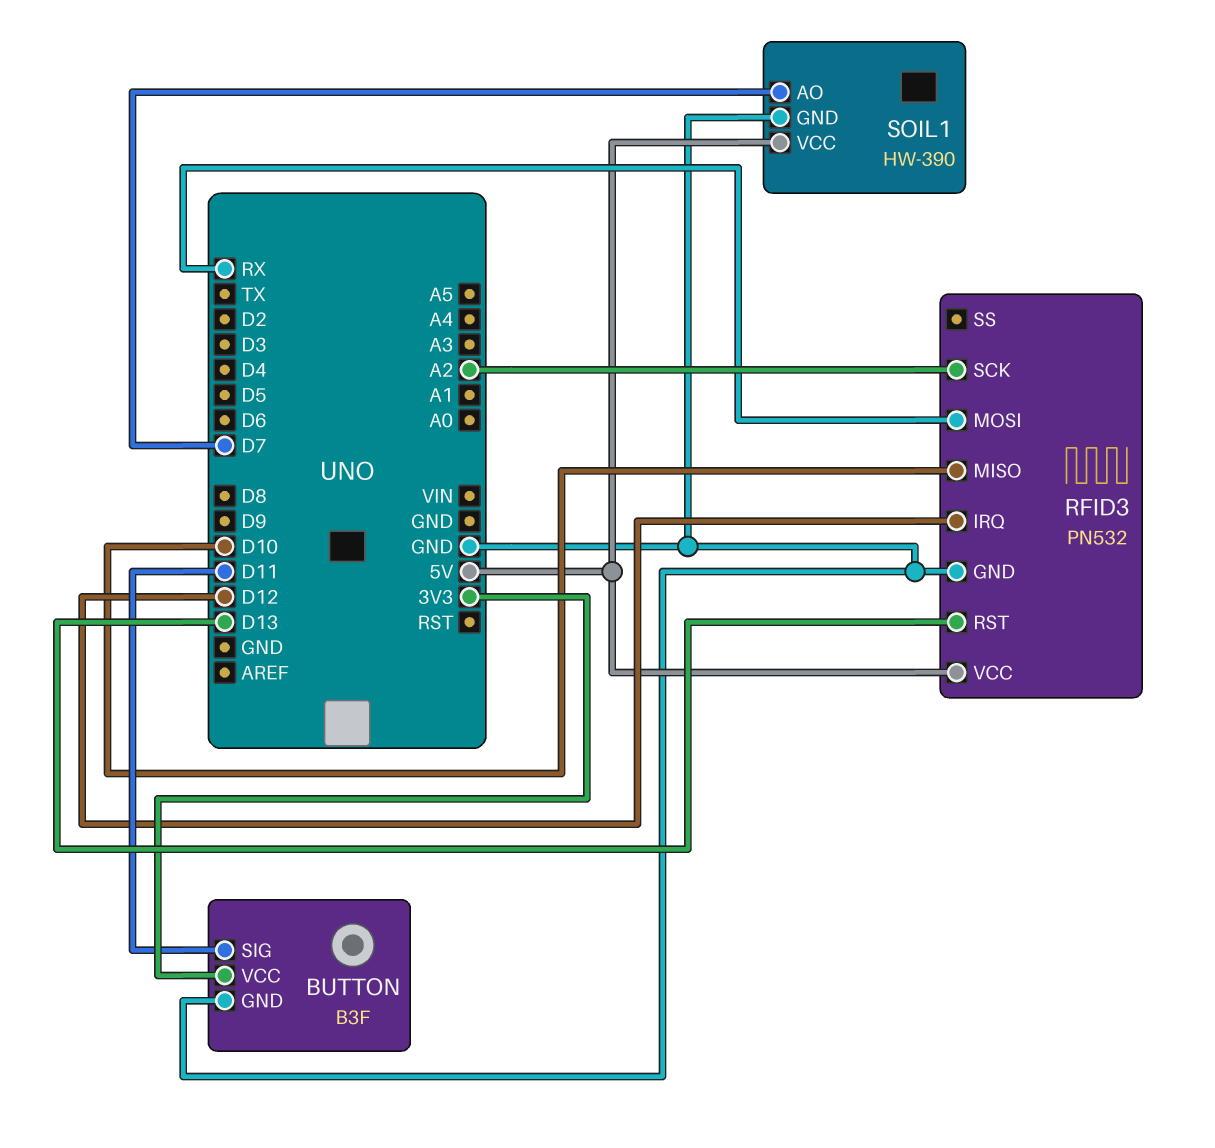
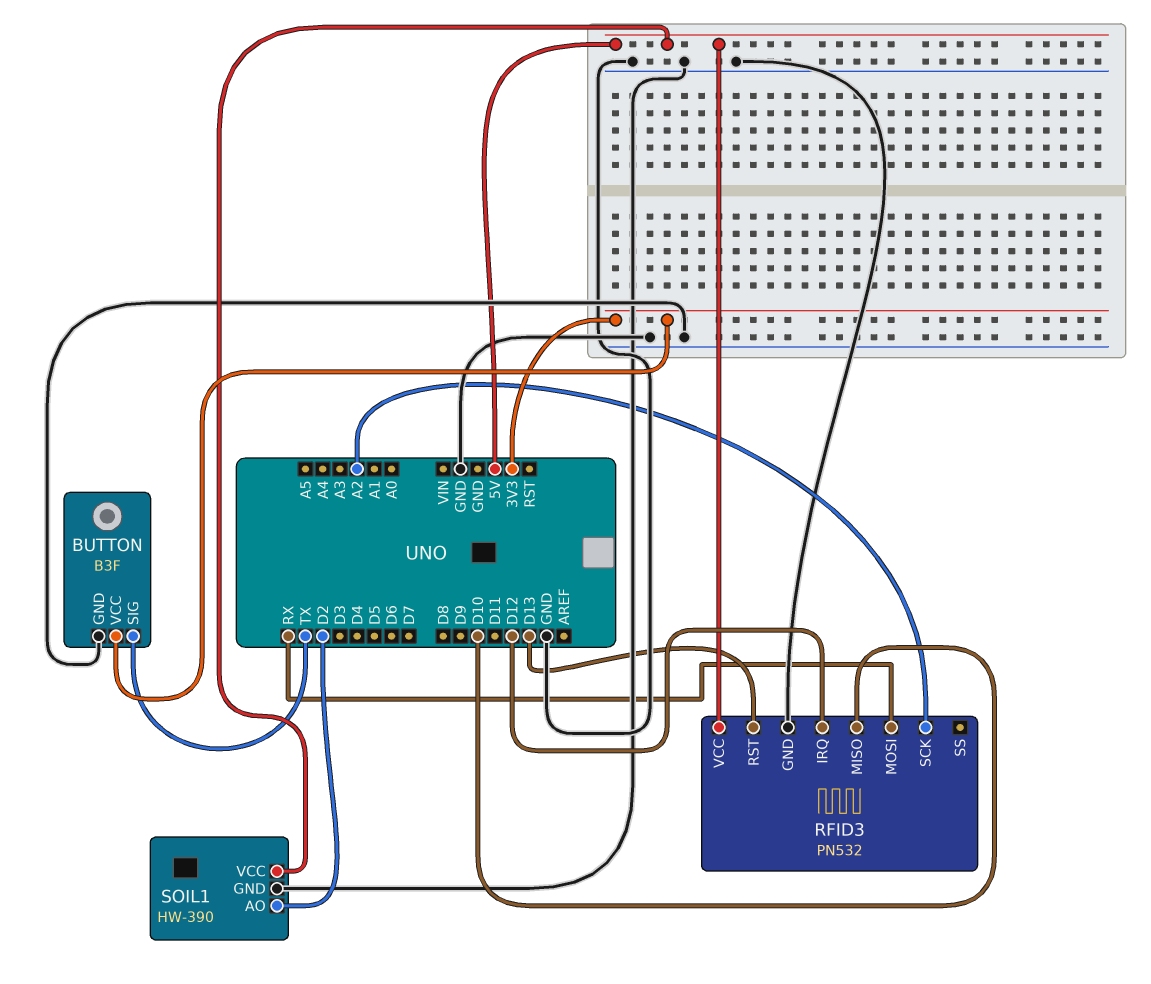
BUTTON pin SIG: D11 -> TX
SOIL1 pin AO: D7 -> D2

